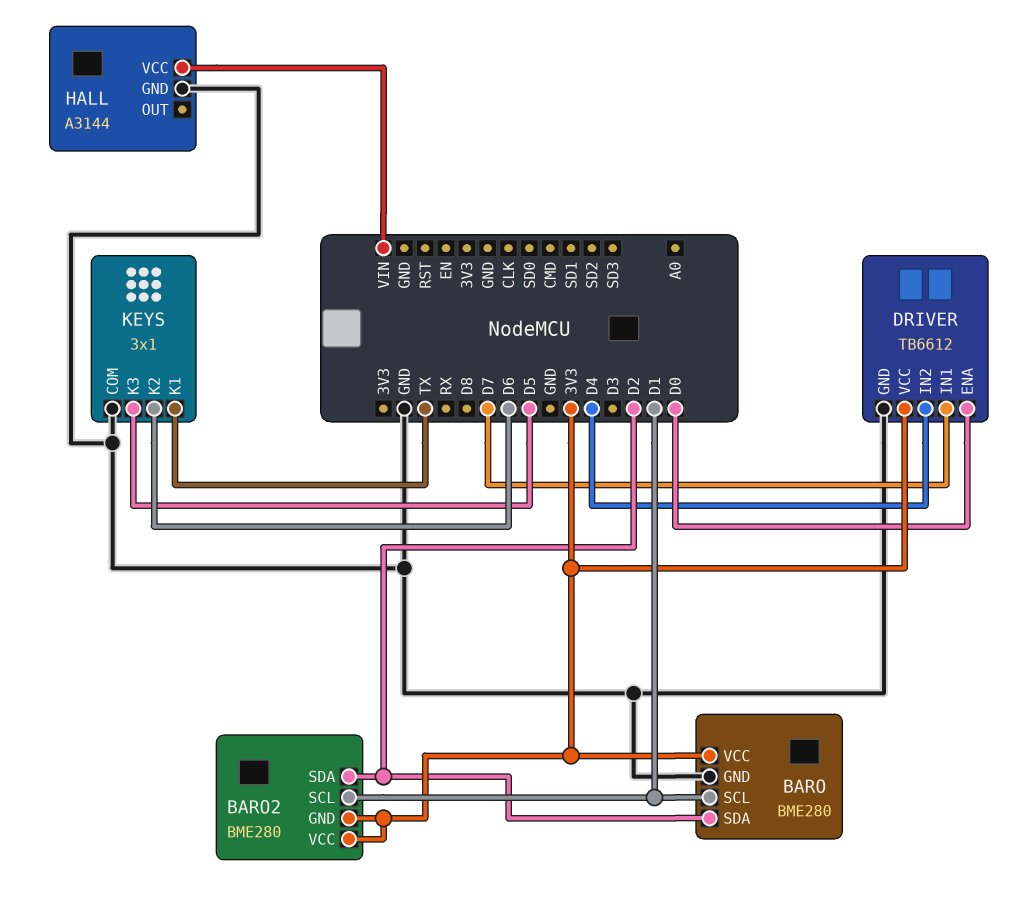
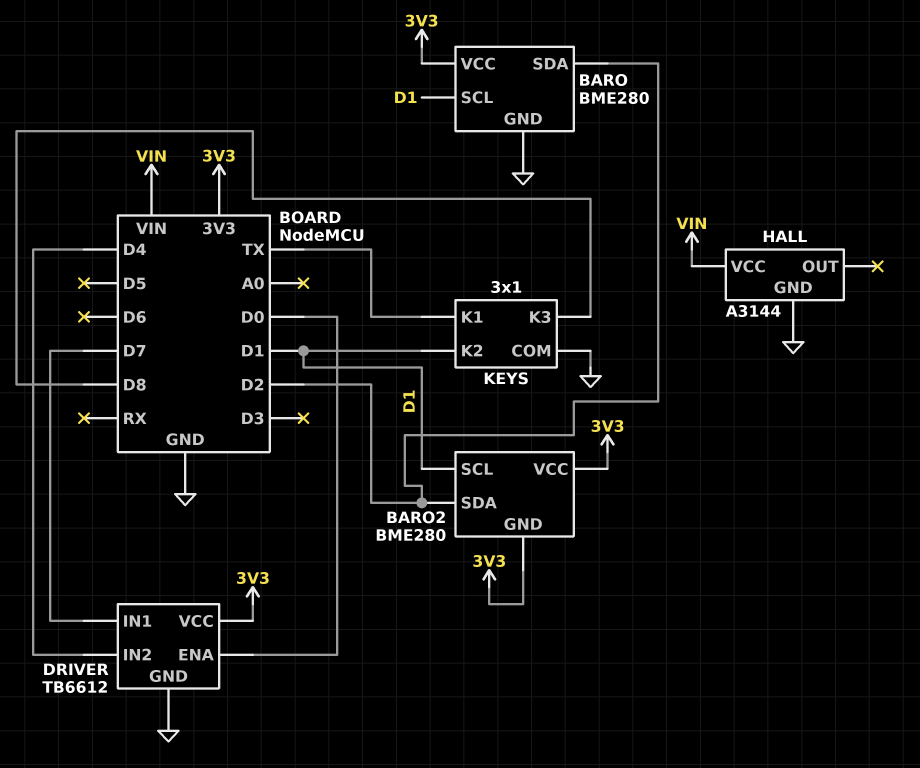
KEYS pin K2: D6 -> D1
KEYS pin K3: D5 -> D8

